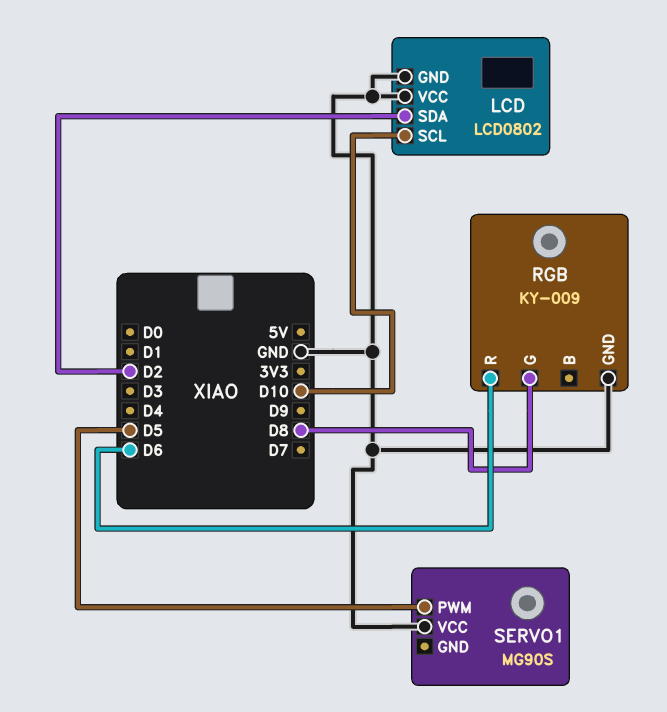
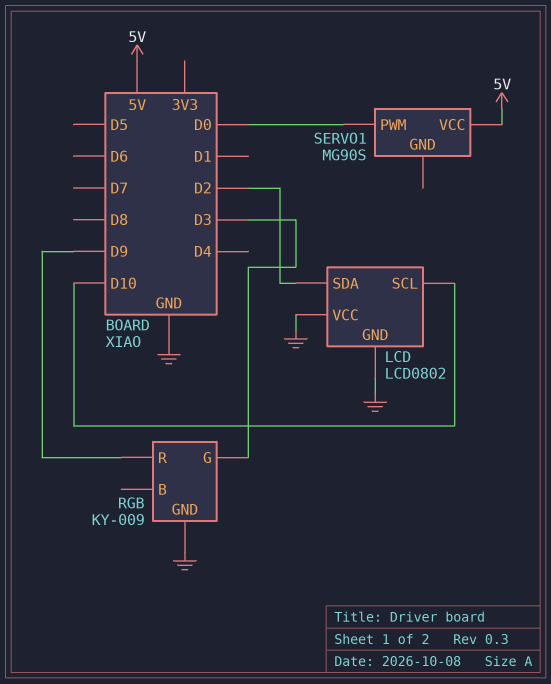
RGB pin G: D8 -> D3
RGB pin R: D6 -> D9
SERVO1 pin PWM: D5 -> D0
SERVO1 pin VCC: GND -> 5V

